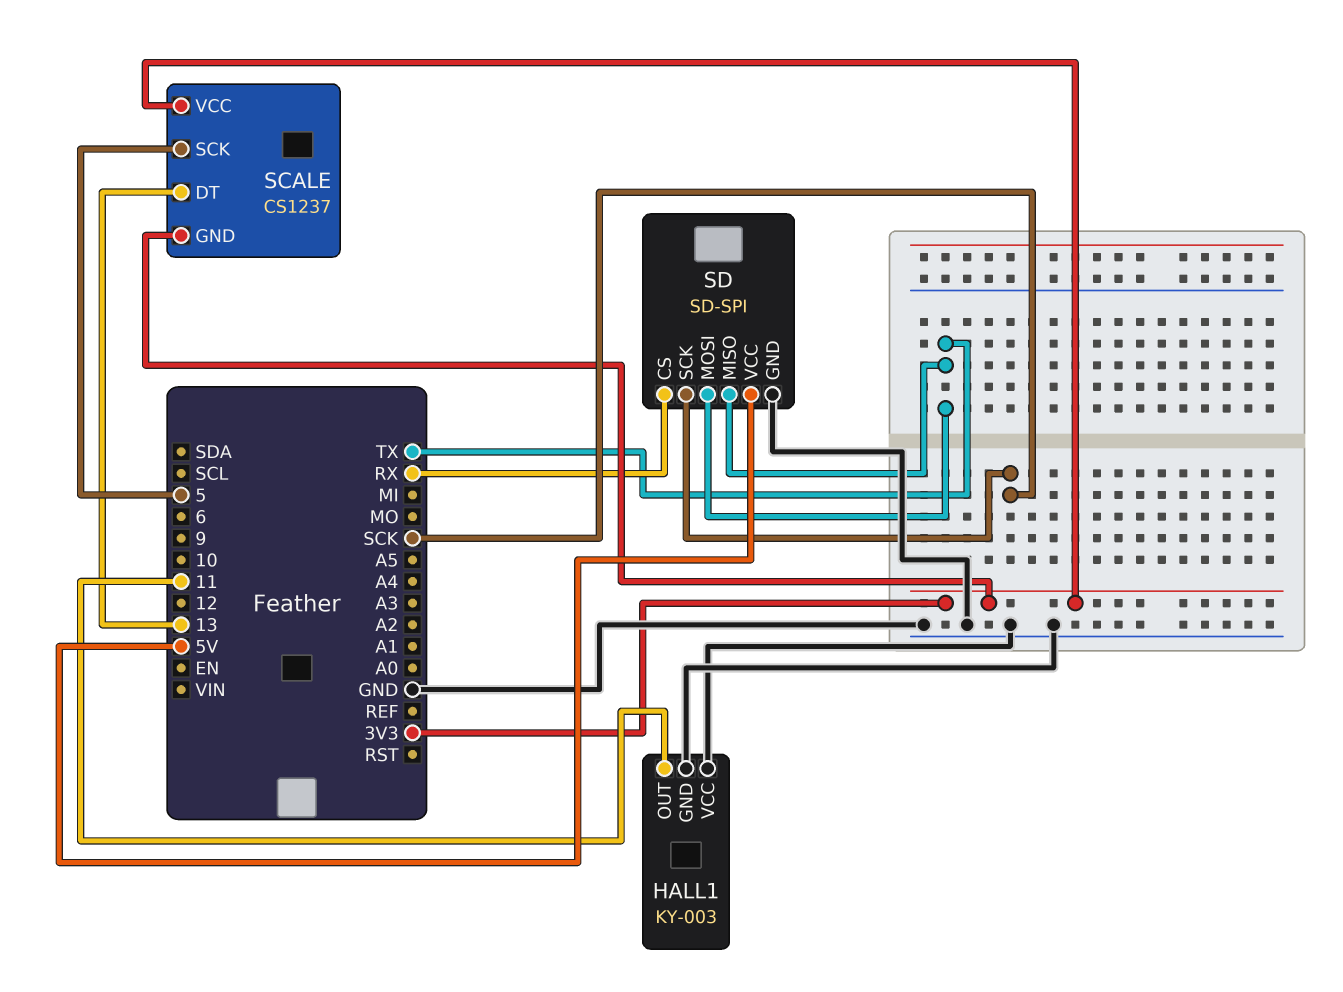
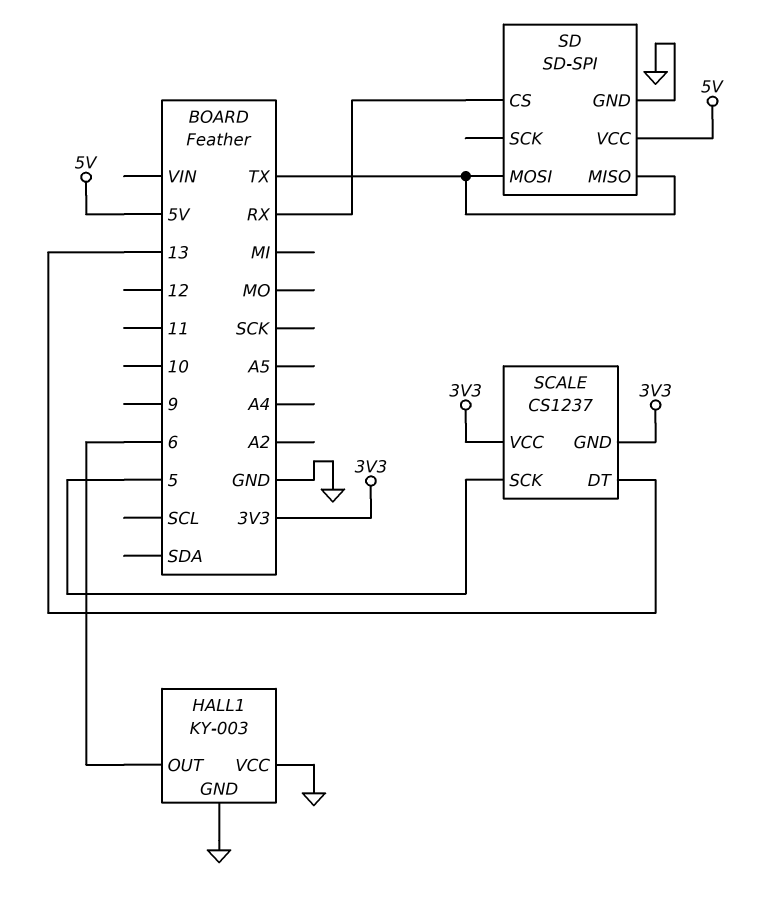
HALL1 pin OUT: 11 -> 6
SD pin SCK: SCK -> none

